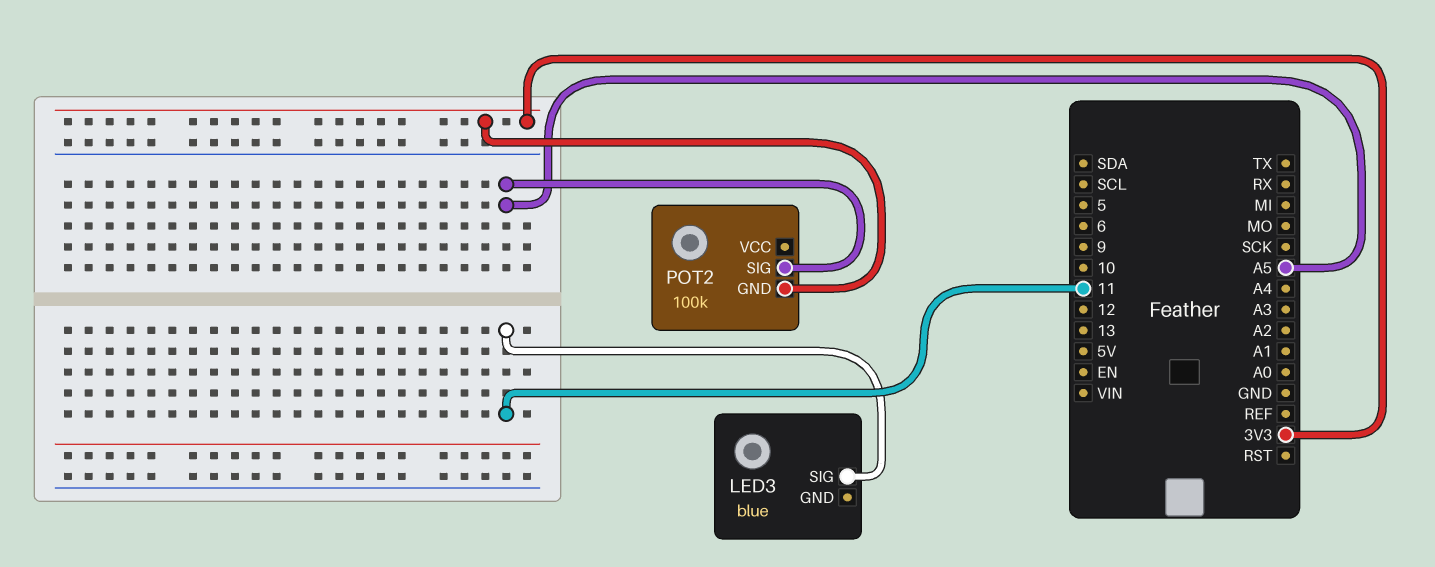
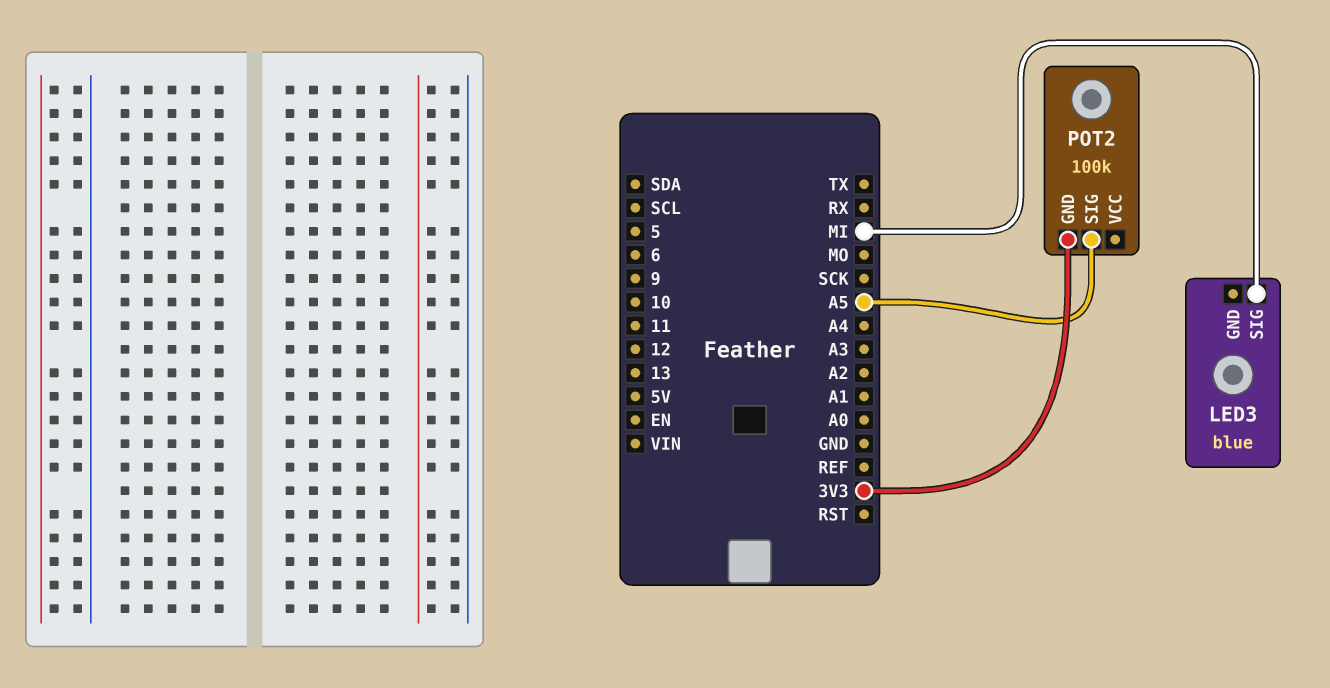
LED3 pin SIG: 11 -> MI

